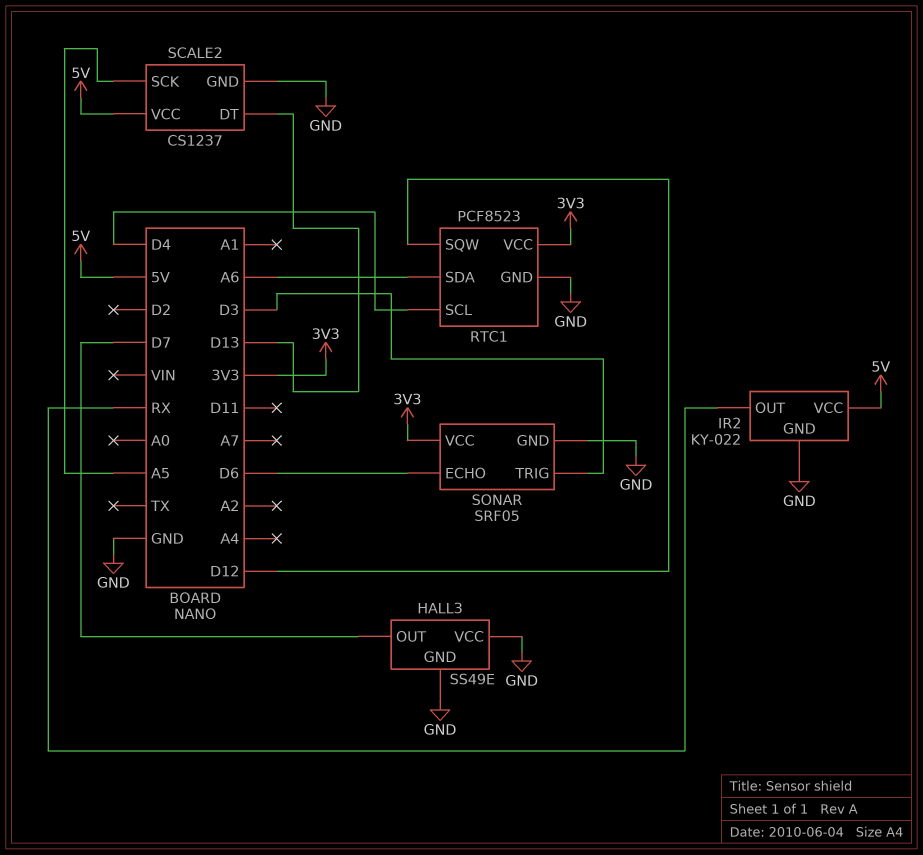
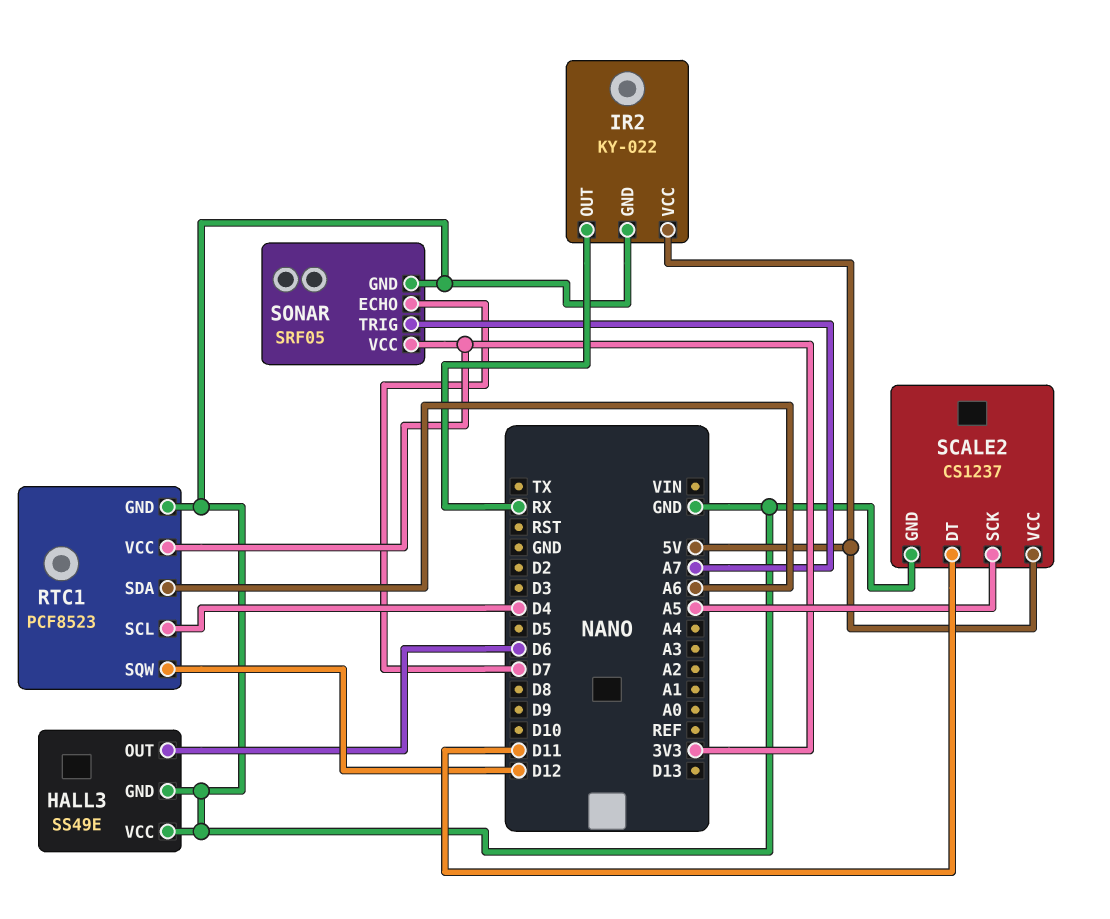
HALL3 pin OUT: D7 -> D6
SCALE2 pin DT: D13 -> D11
SONAR pin ECHO: D6 -> D7
SONAR pin TRIG: D3 -> A7

